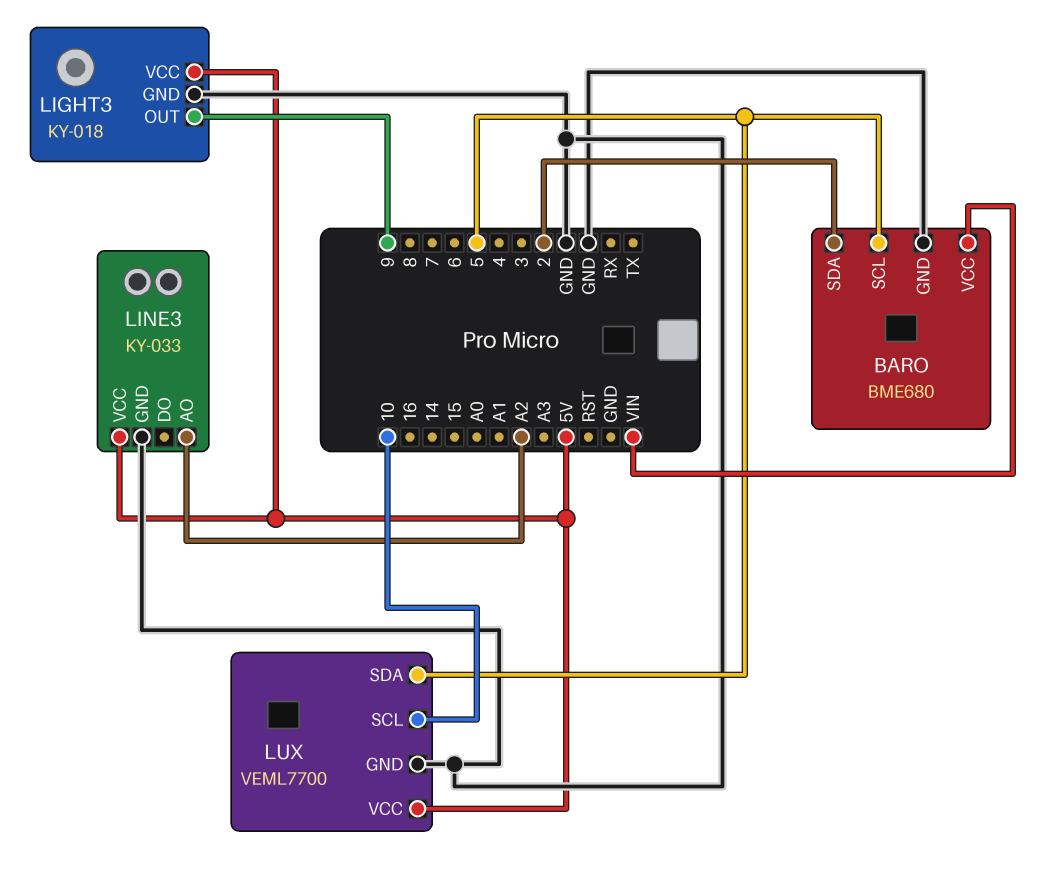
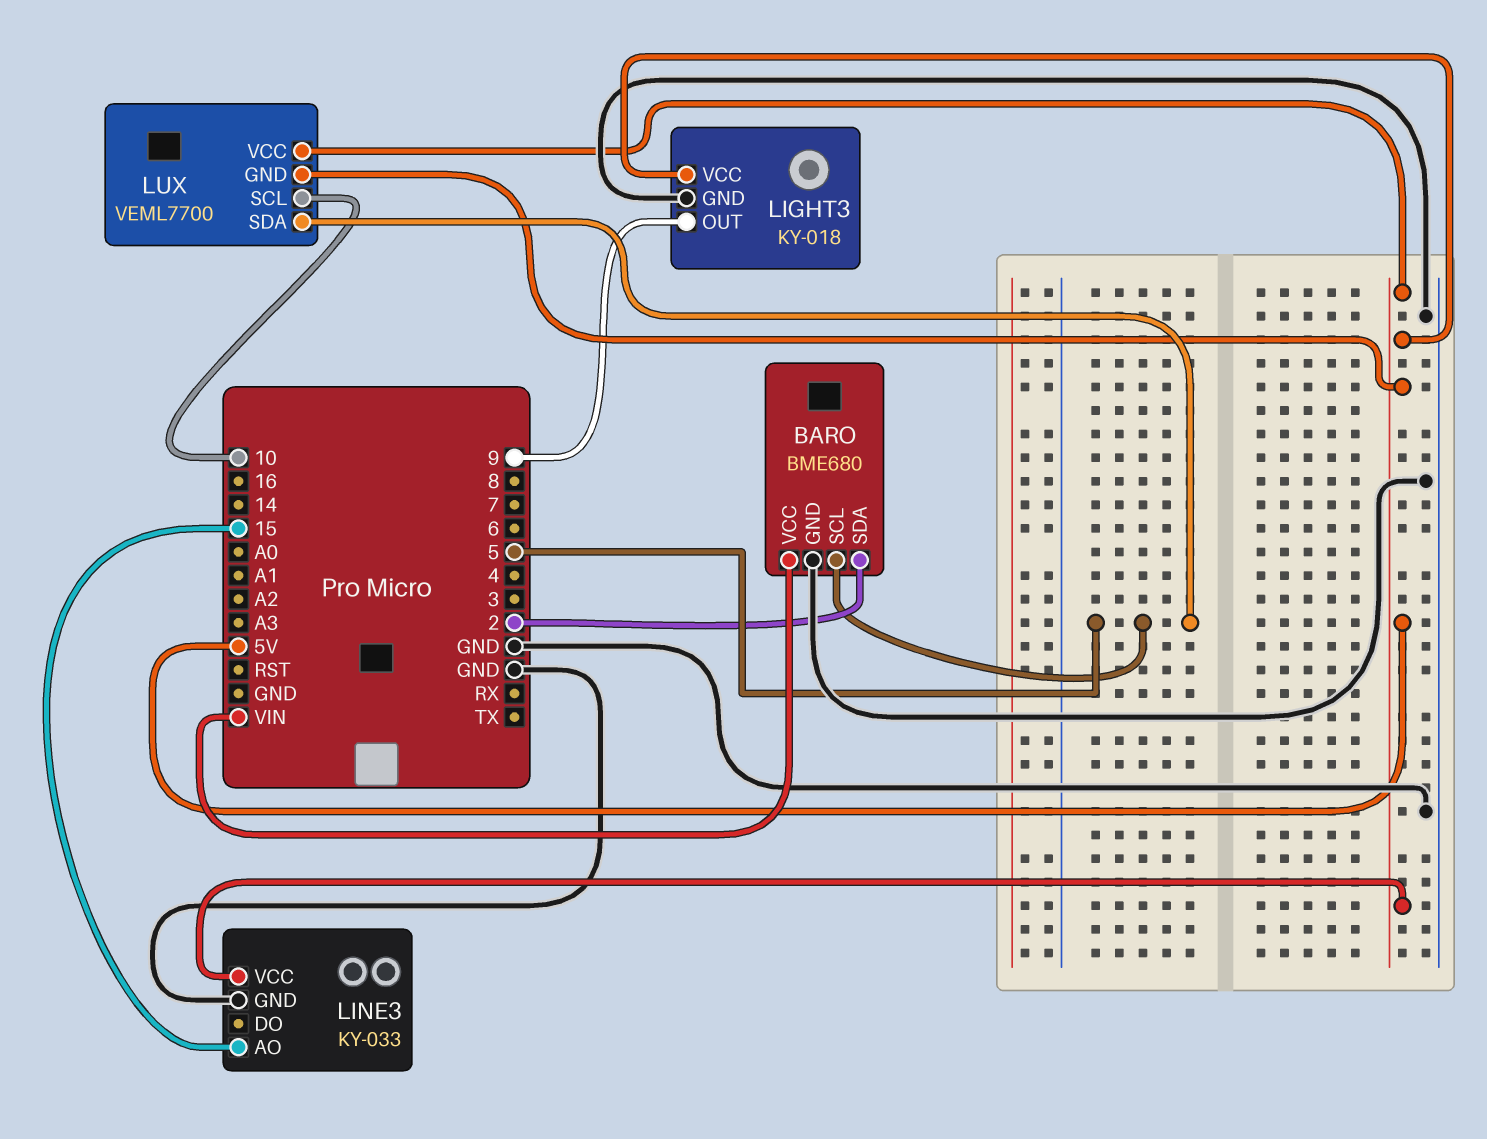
LINE3 pin AO: A2 -> 15
LUX pin GND: GND -> 5V

